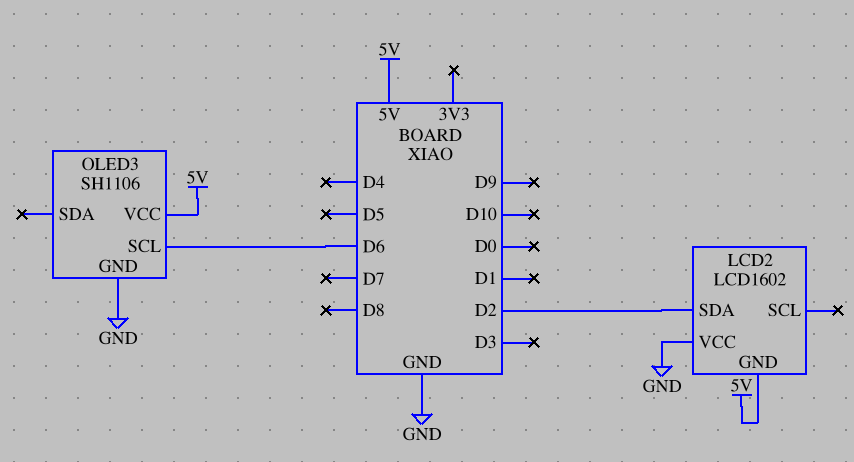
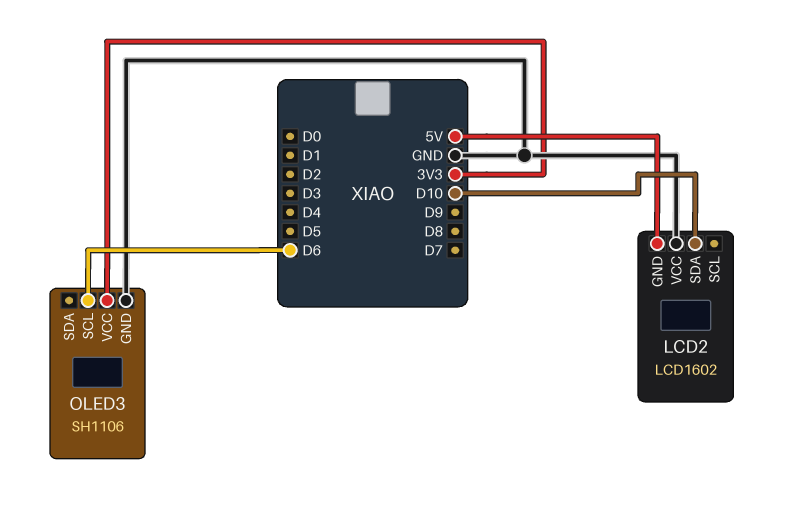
LCD2 pin SDA: D2 -> D10
OLED3 pin VCC: 5V -> 3V3

